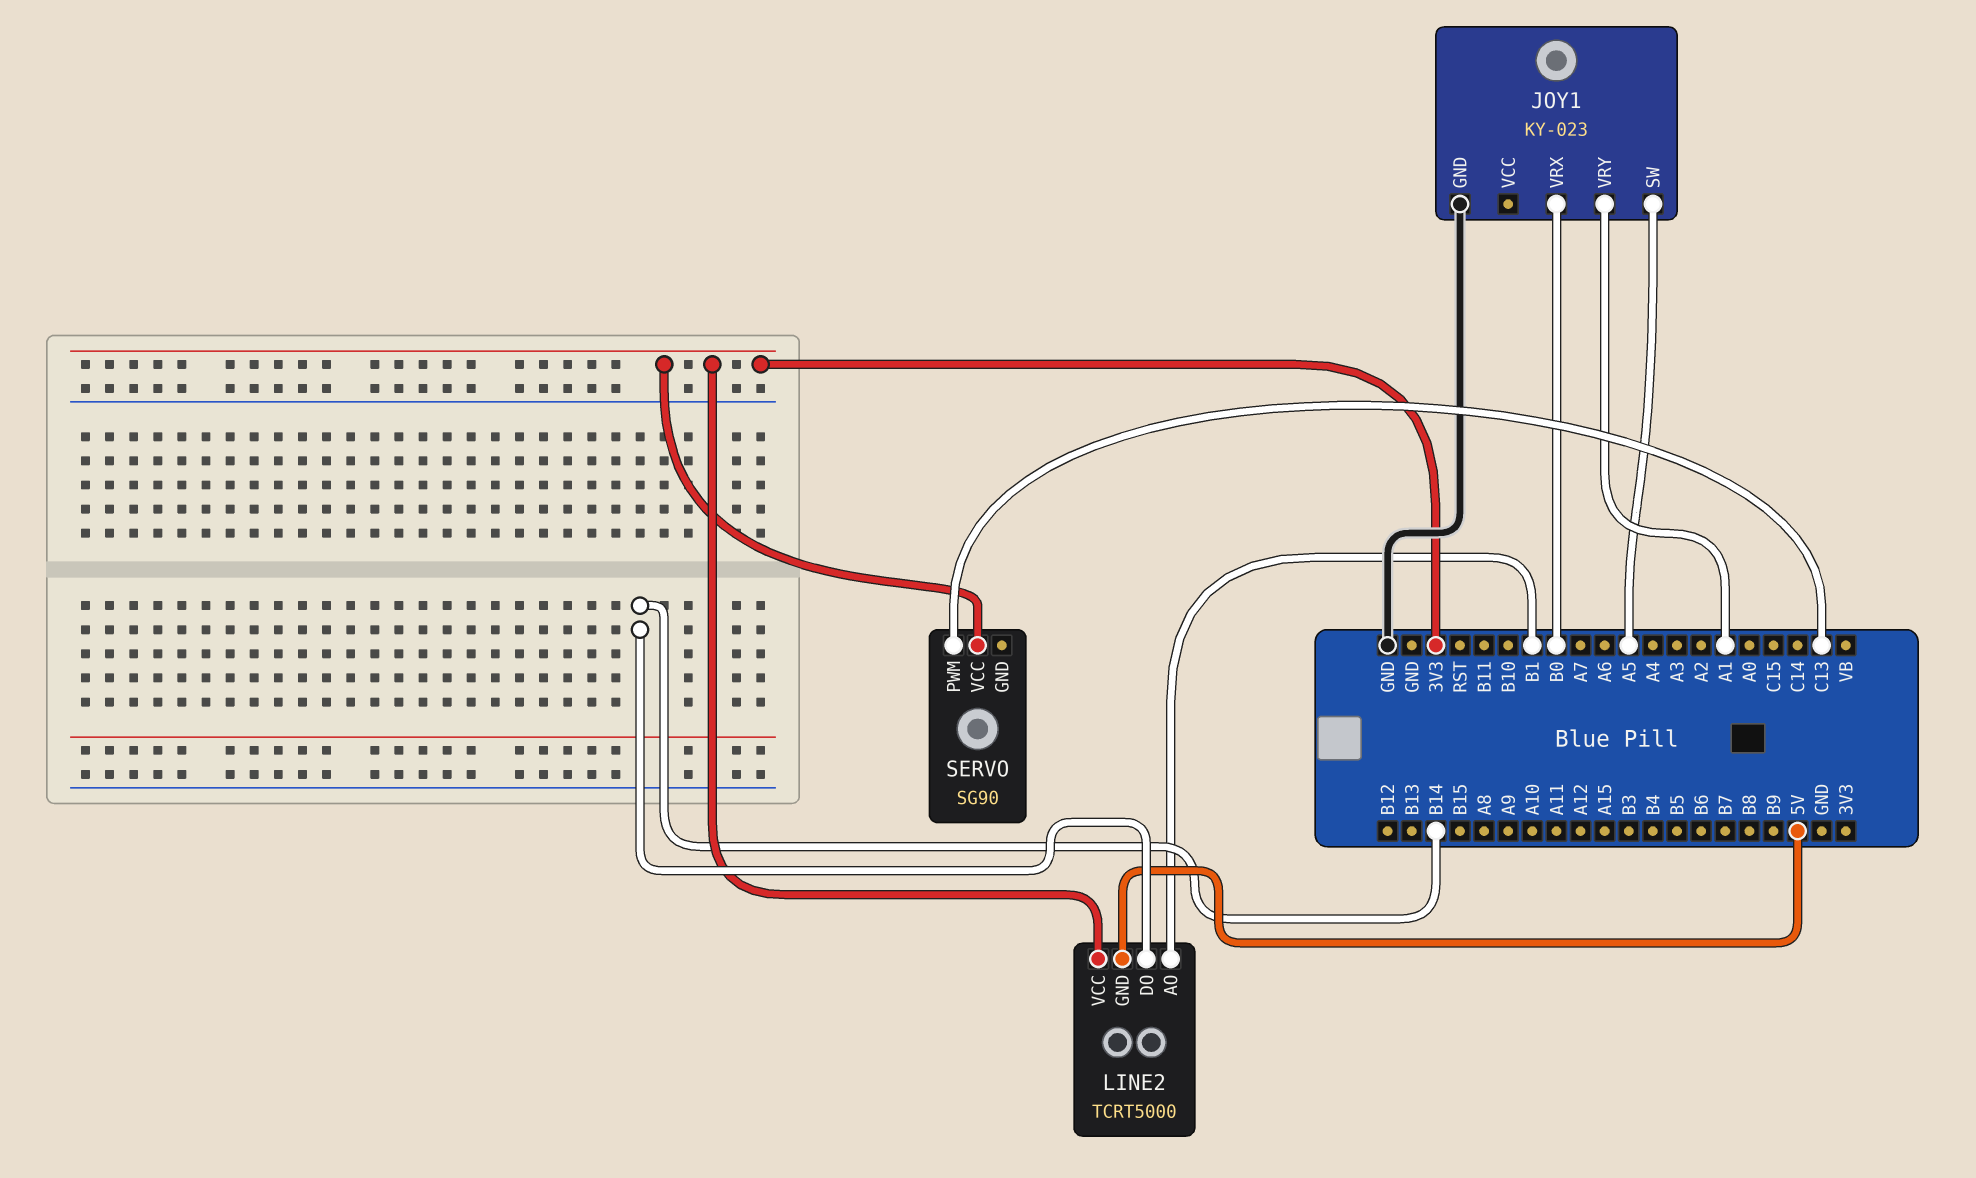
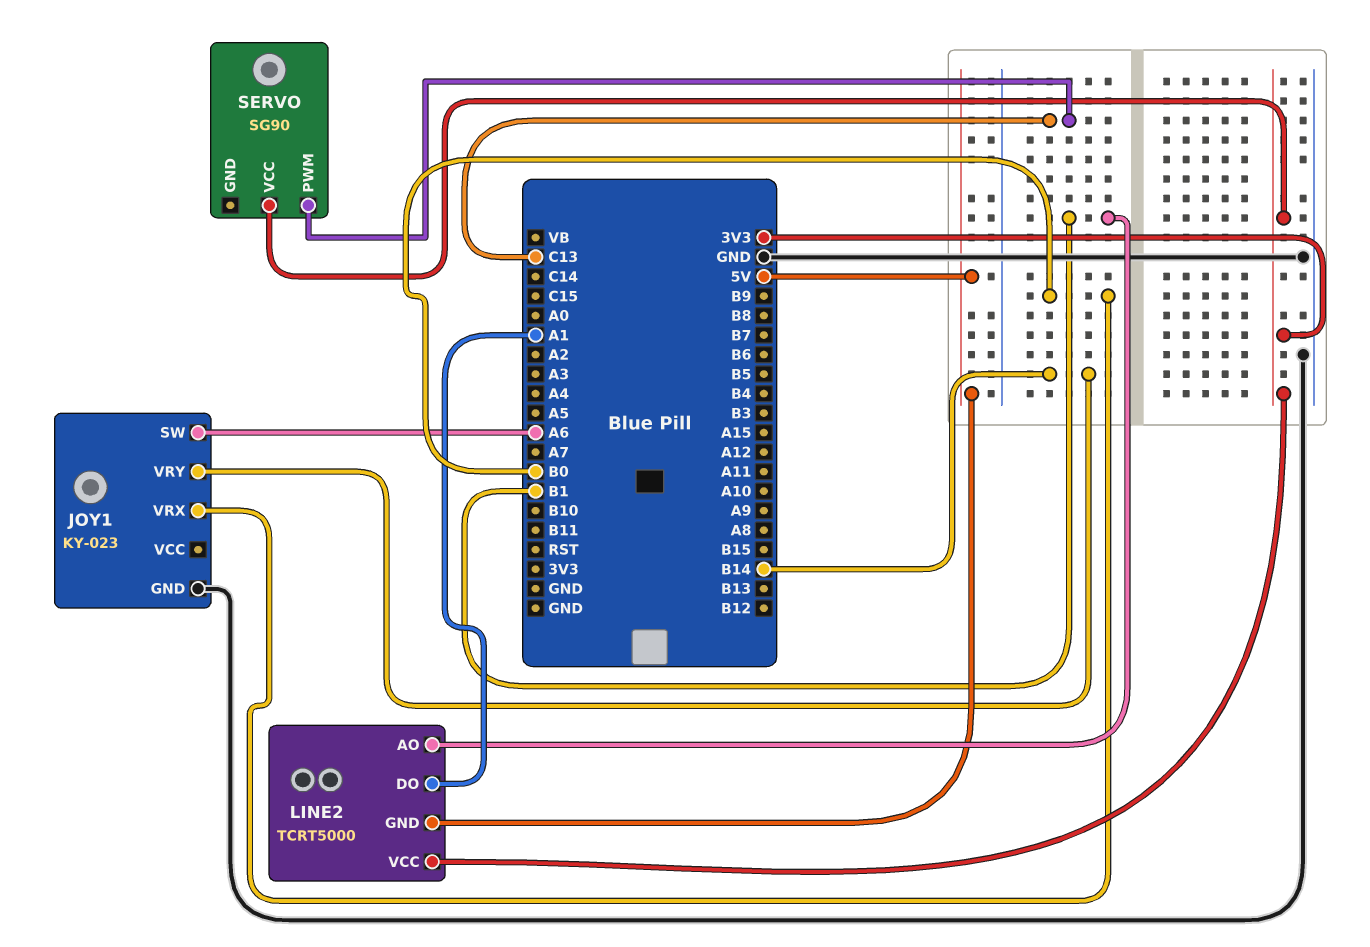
JOY1 pin SW: A5 -> A6
JOY1 pin VRY: A1 -> B14
LINE2 pin DO: B14 -> A1

